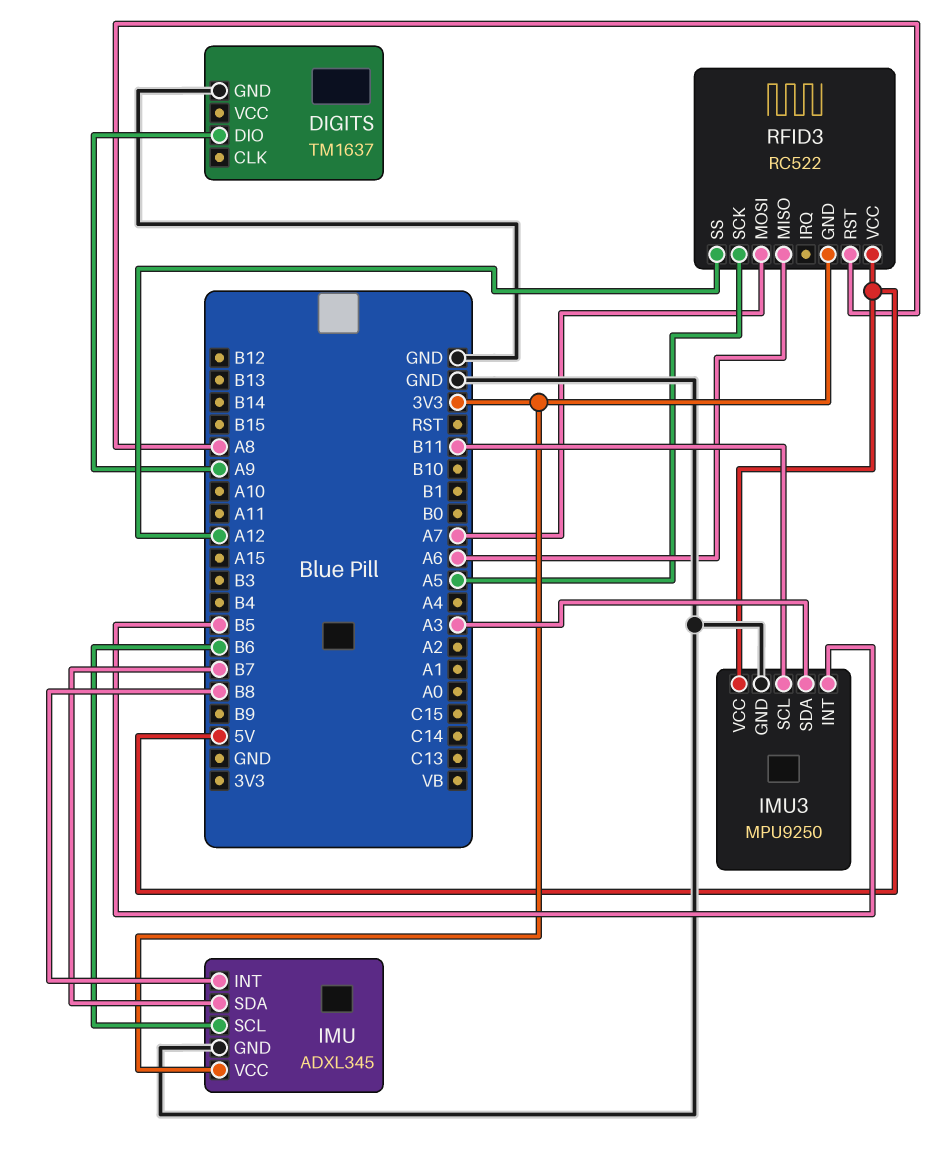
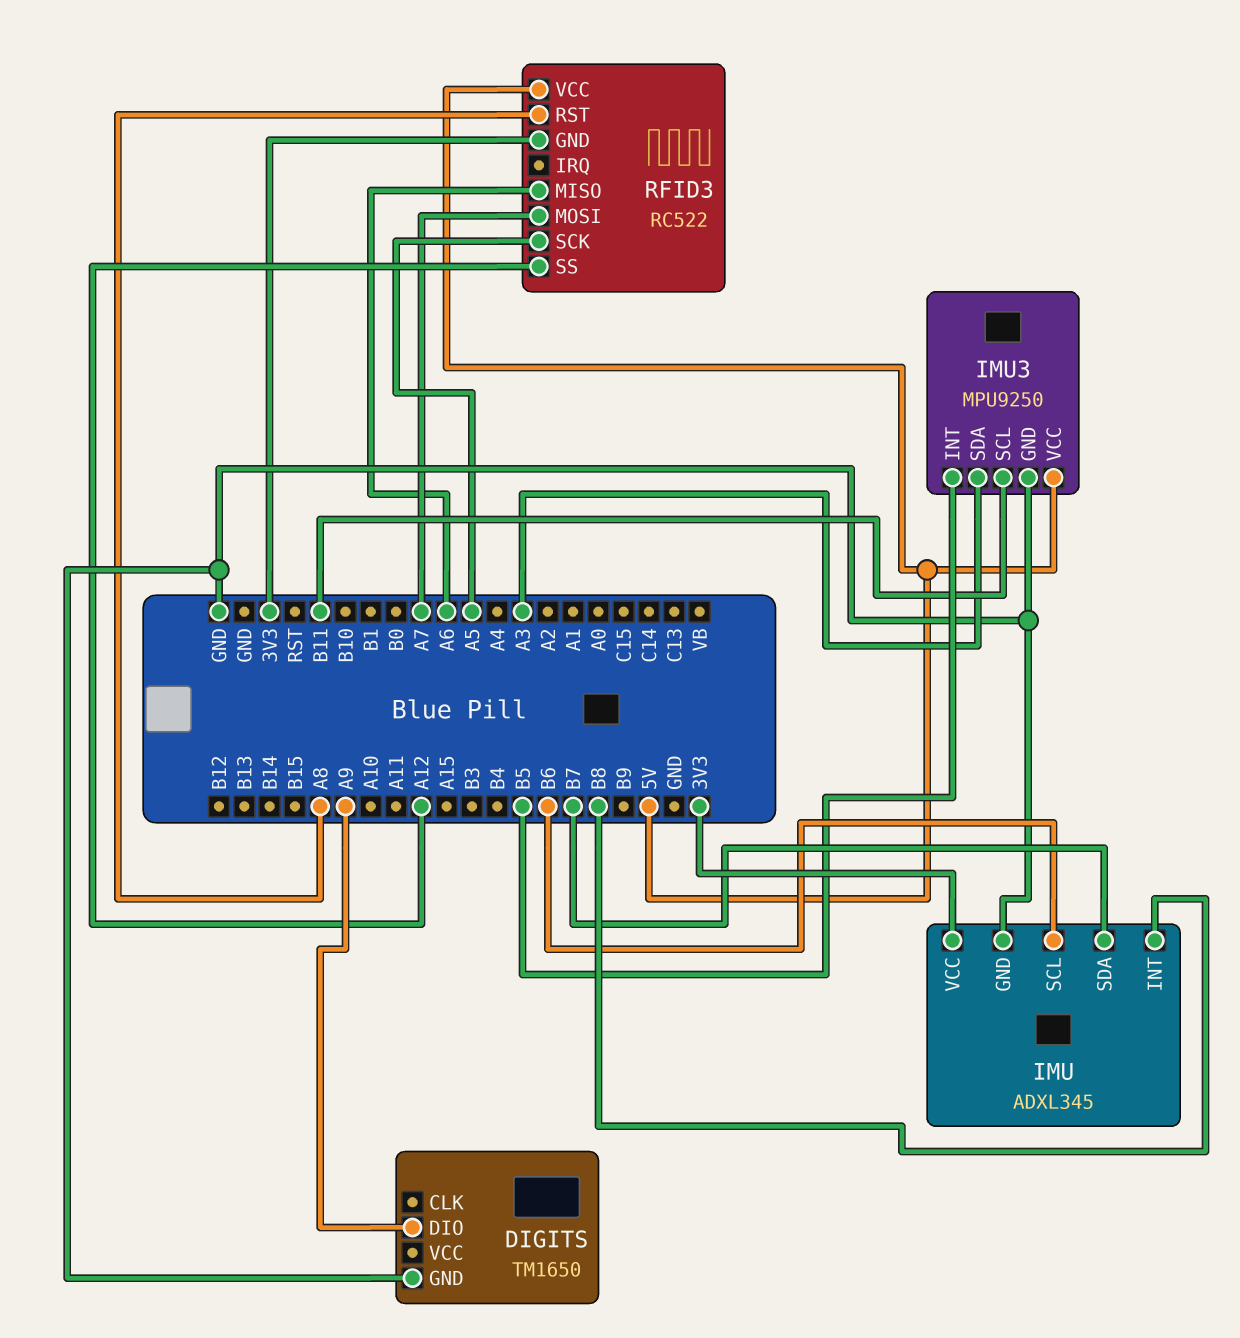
DIGITS: TM1637 -> TM1650

